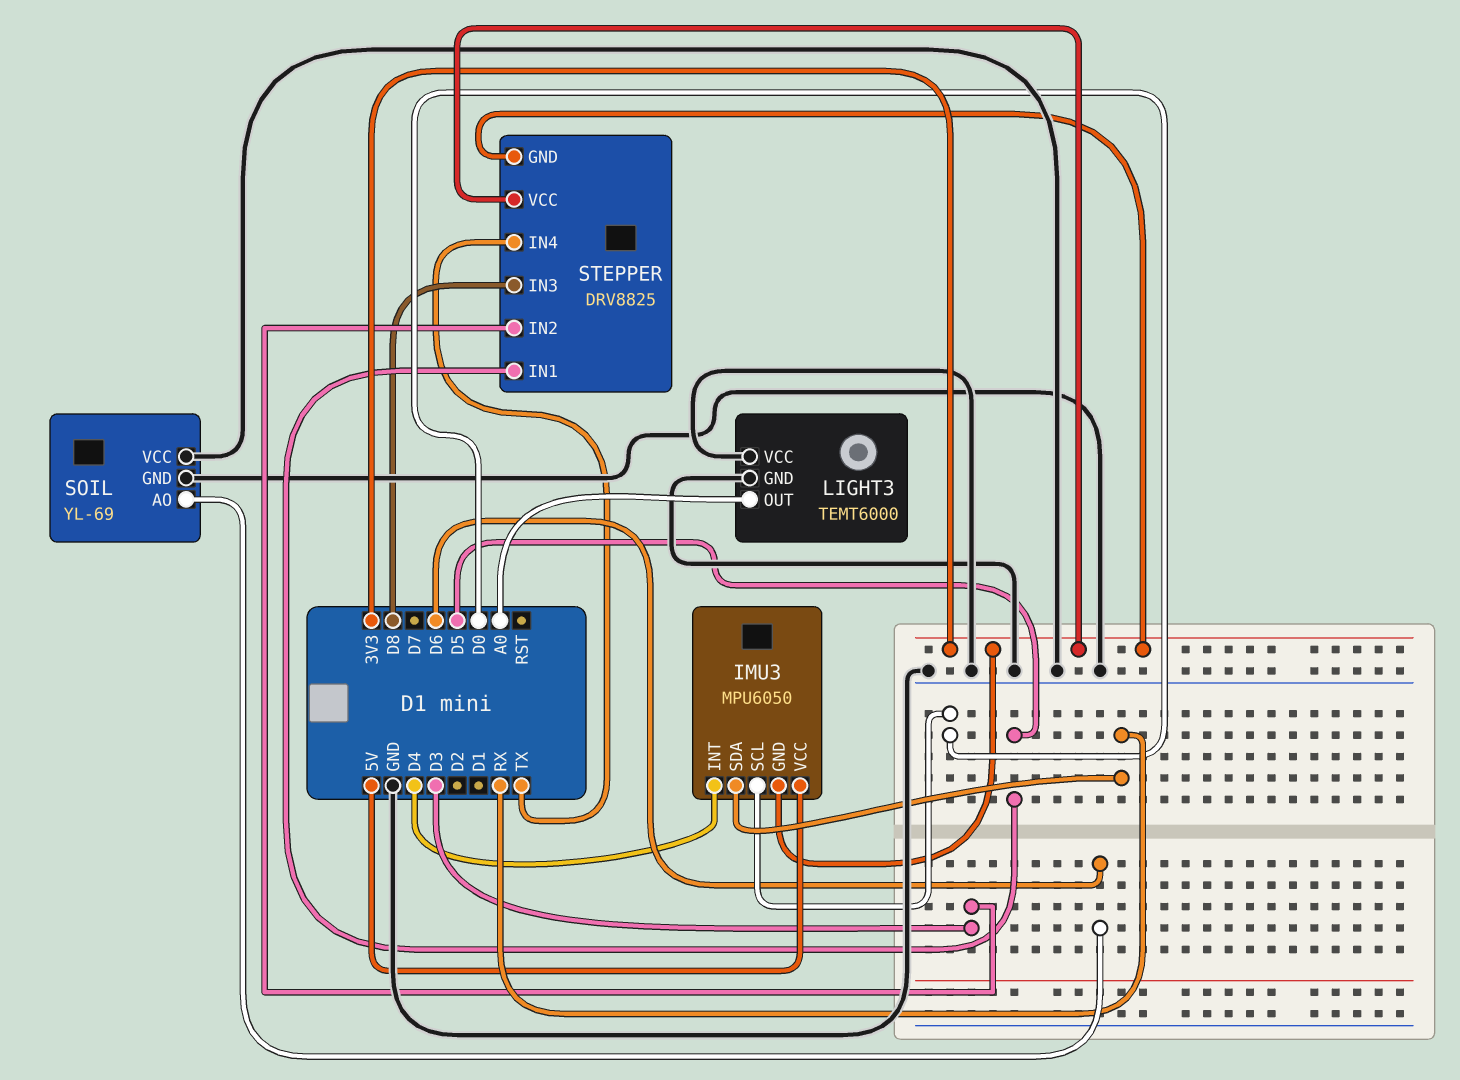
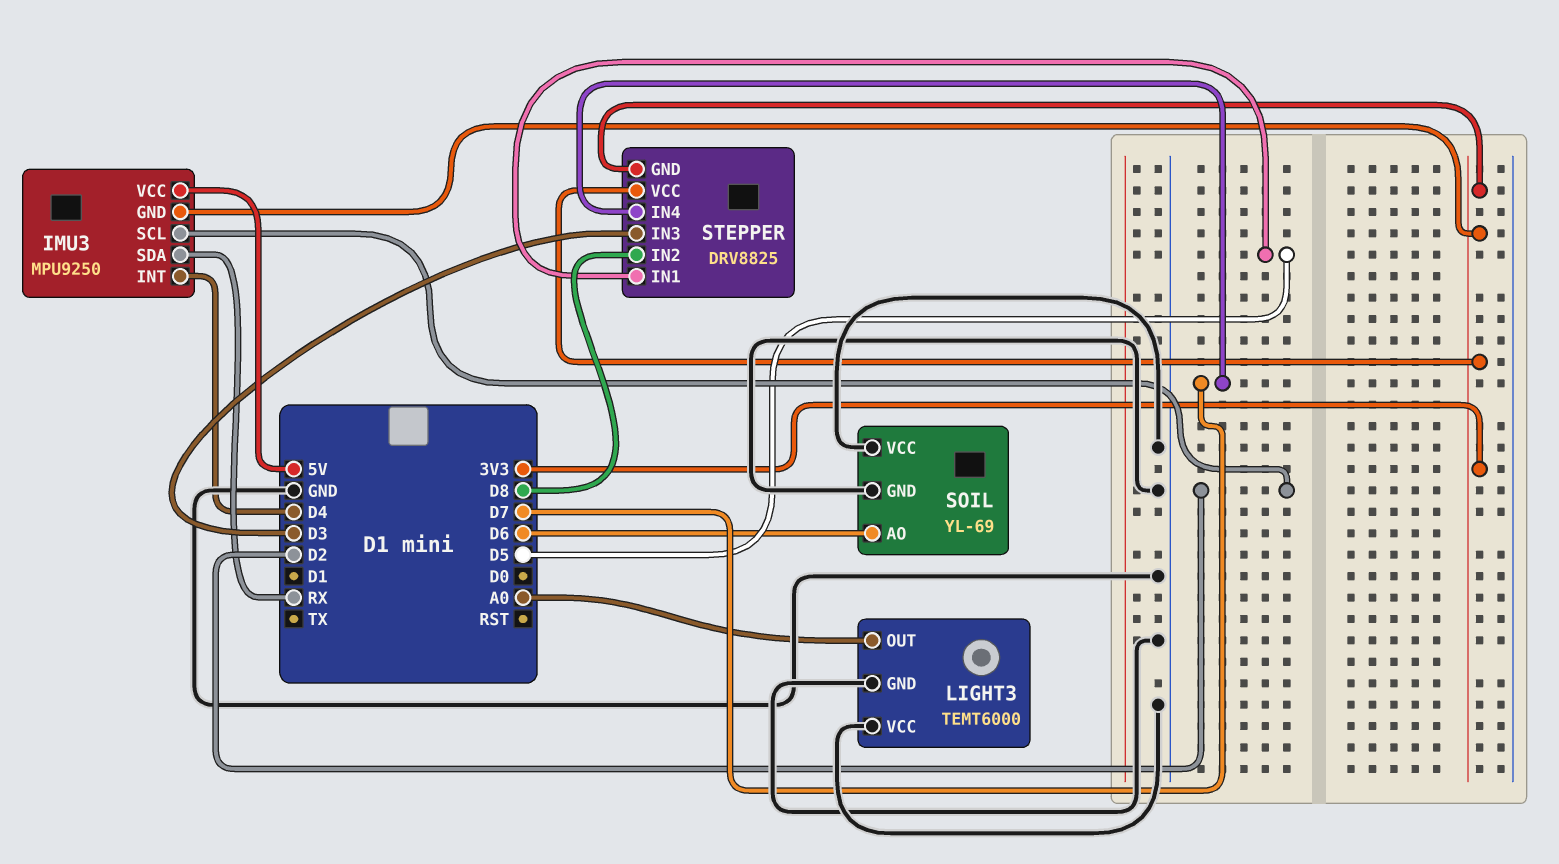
IMU3: MPU6050 -> MPU9250
IMU3 pin SCL: D0 -> D2
STEPPER pin IN2: D3 -> D8
STEPPER pin IN3: D8 -> D3
STEPPER pin IN4: TX -> D7

